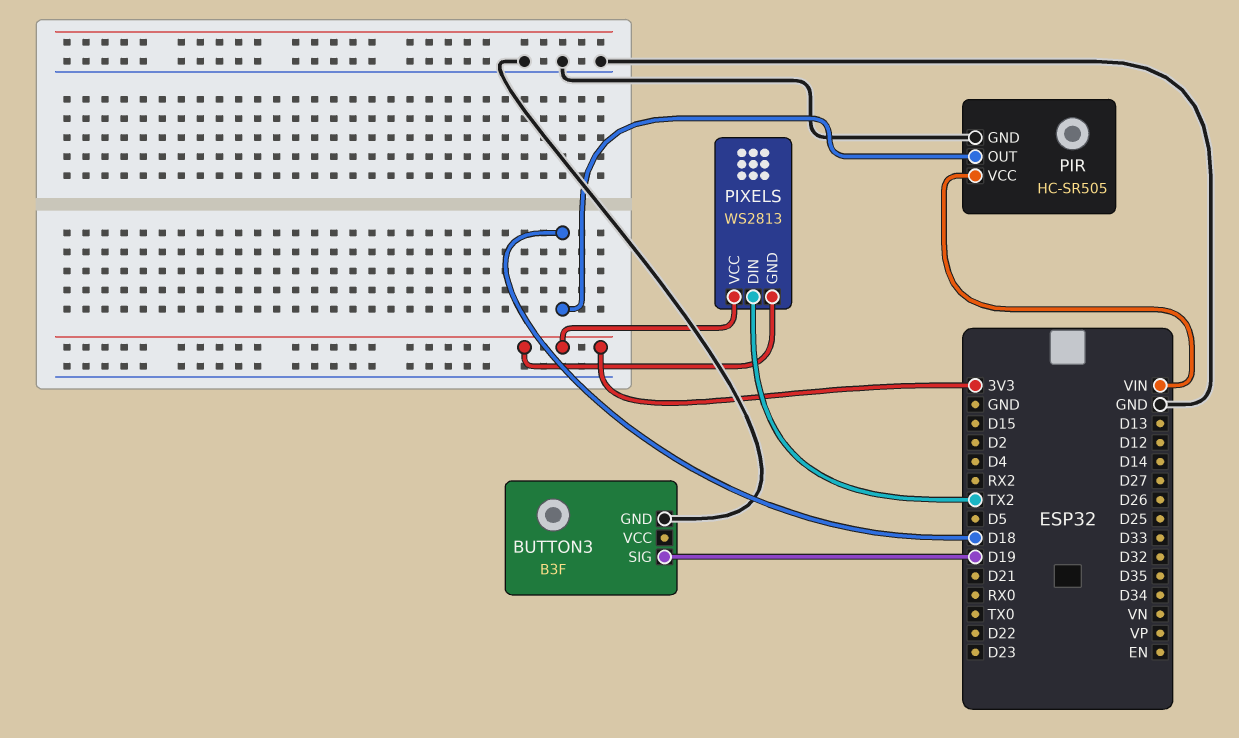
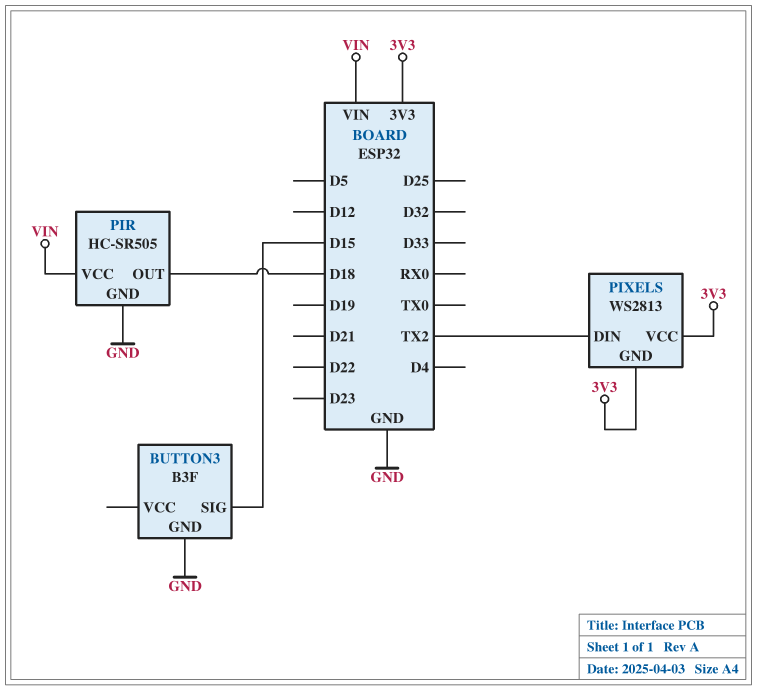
BUTTON3 pin SIG: D19 -> D15

